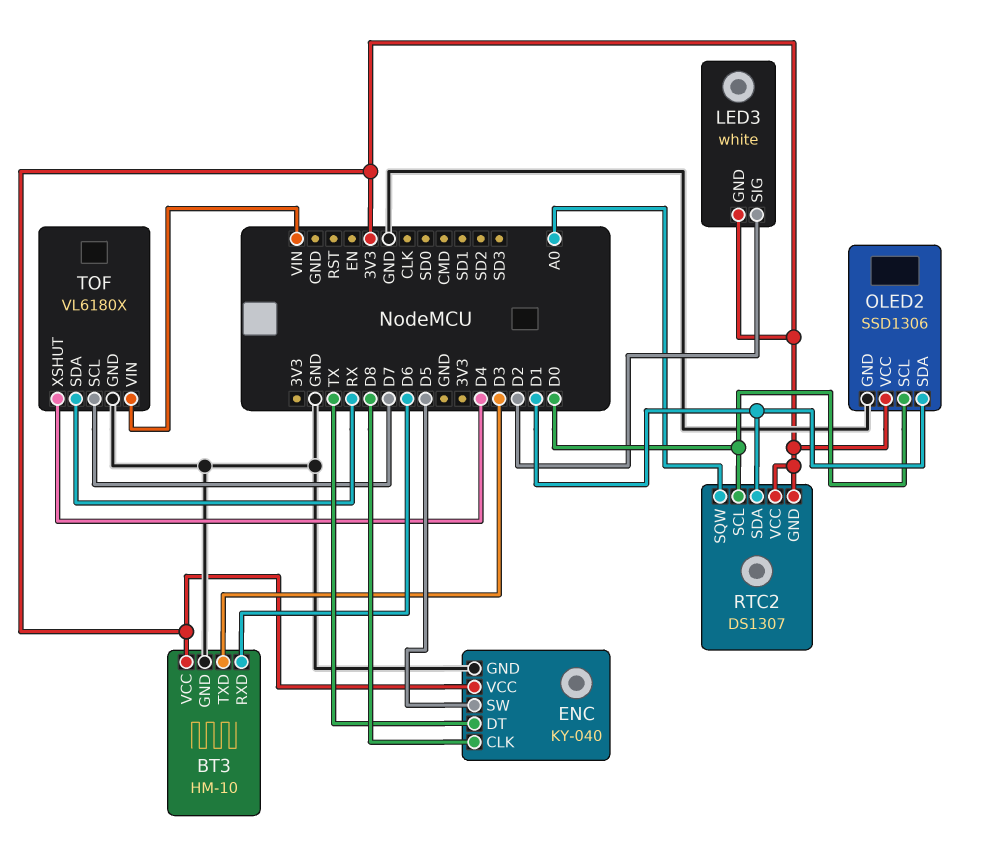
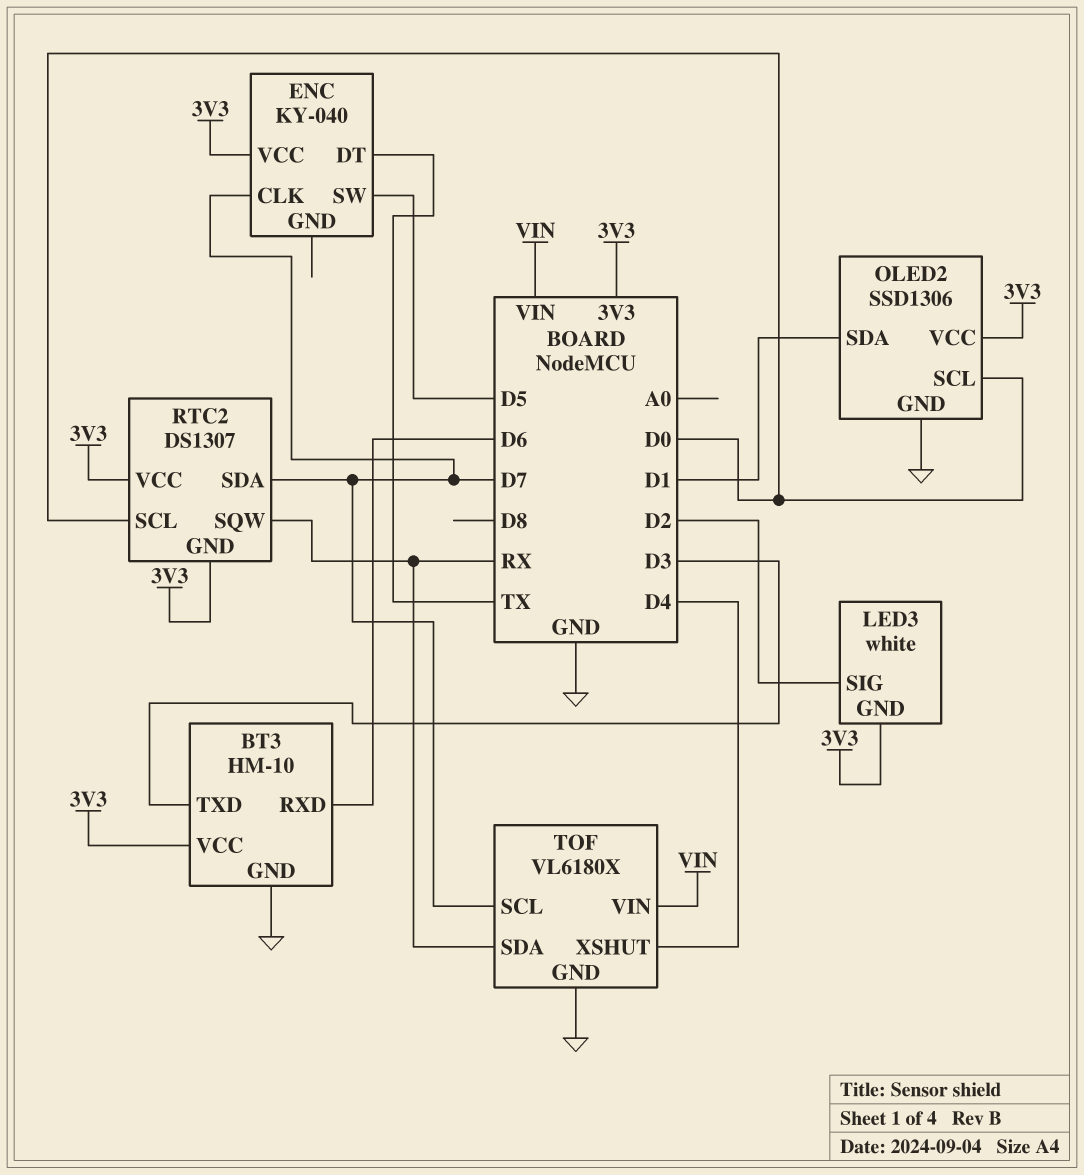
ENC pin CLK: D8 -> D7
ENC pin GND: GND -> none
RTC2 pin SDA: D1 -> D7
RTC2 pin SQW: A0 -> RX

